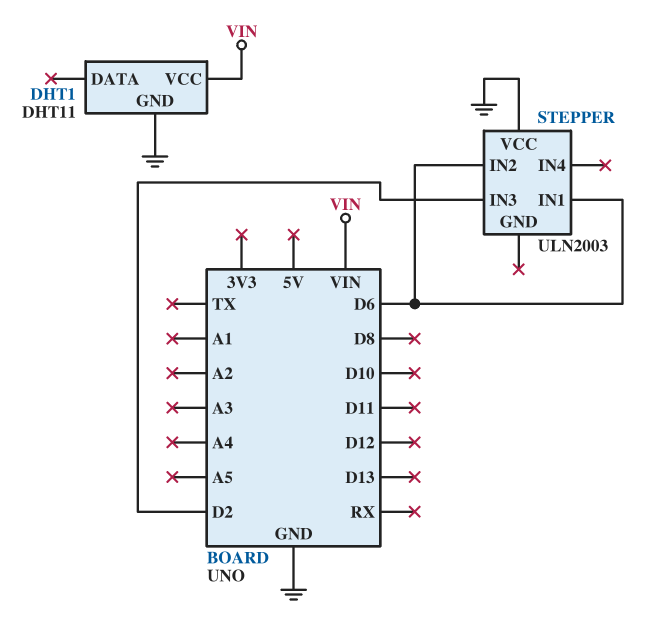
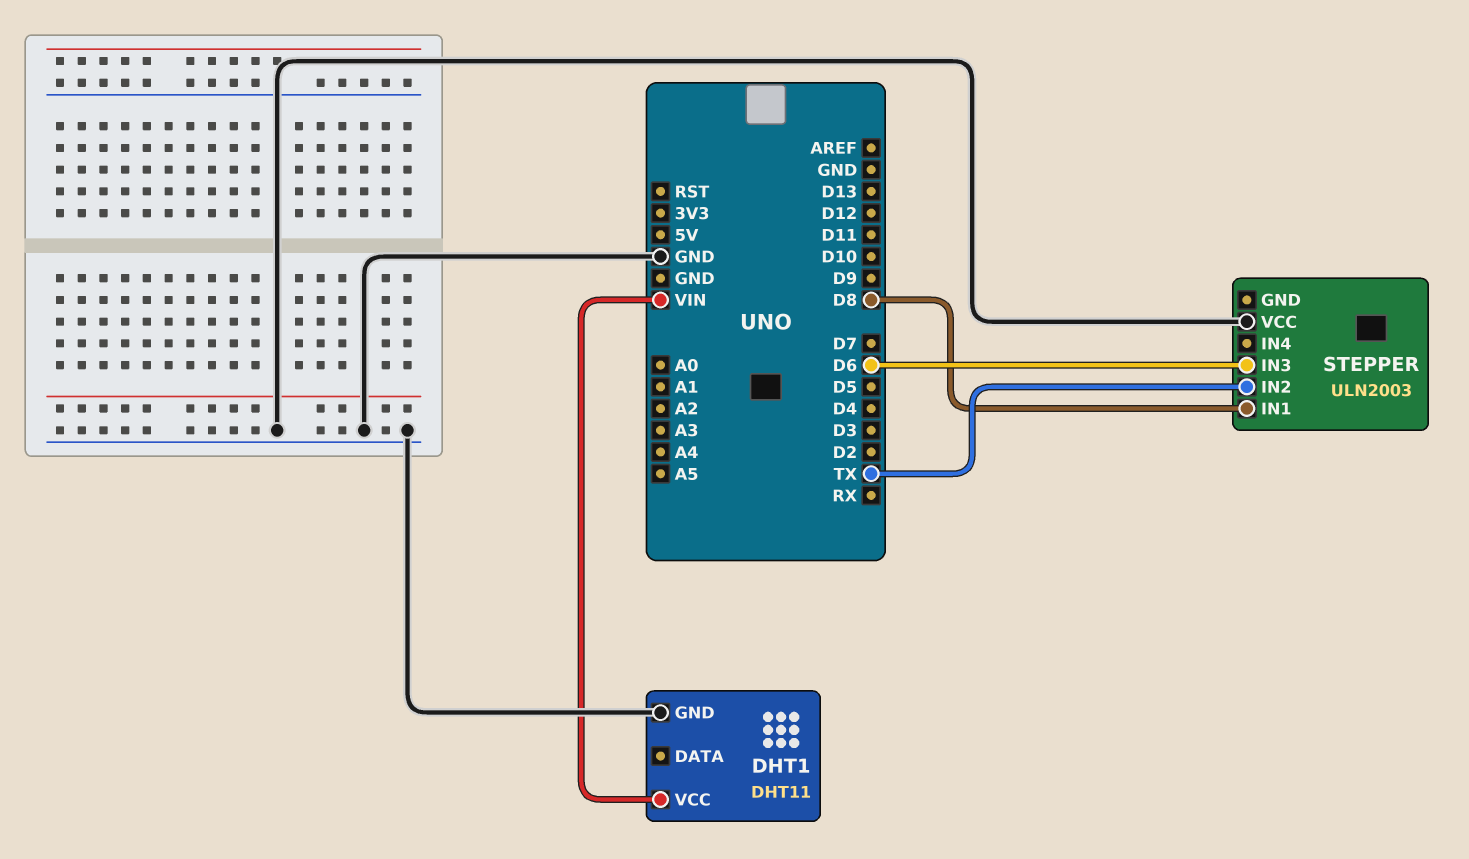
STEPPER pin IN1: D6 -> D8
STEPPER pin IN2: D6 -> TX
STEPPER pin IN3: D2 -> D6

